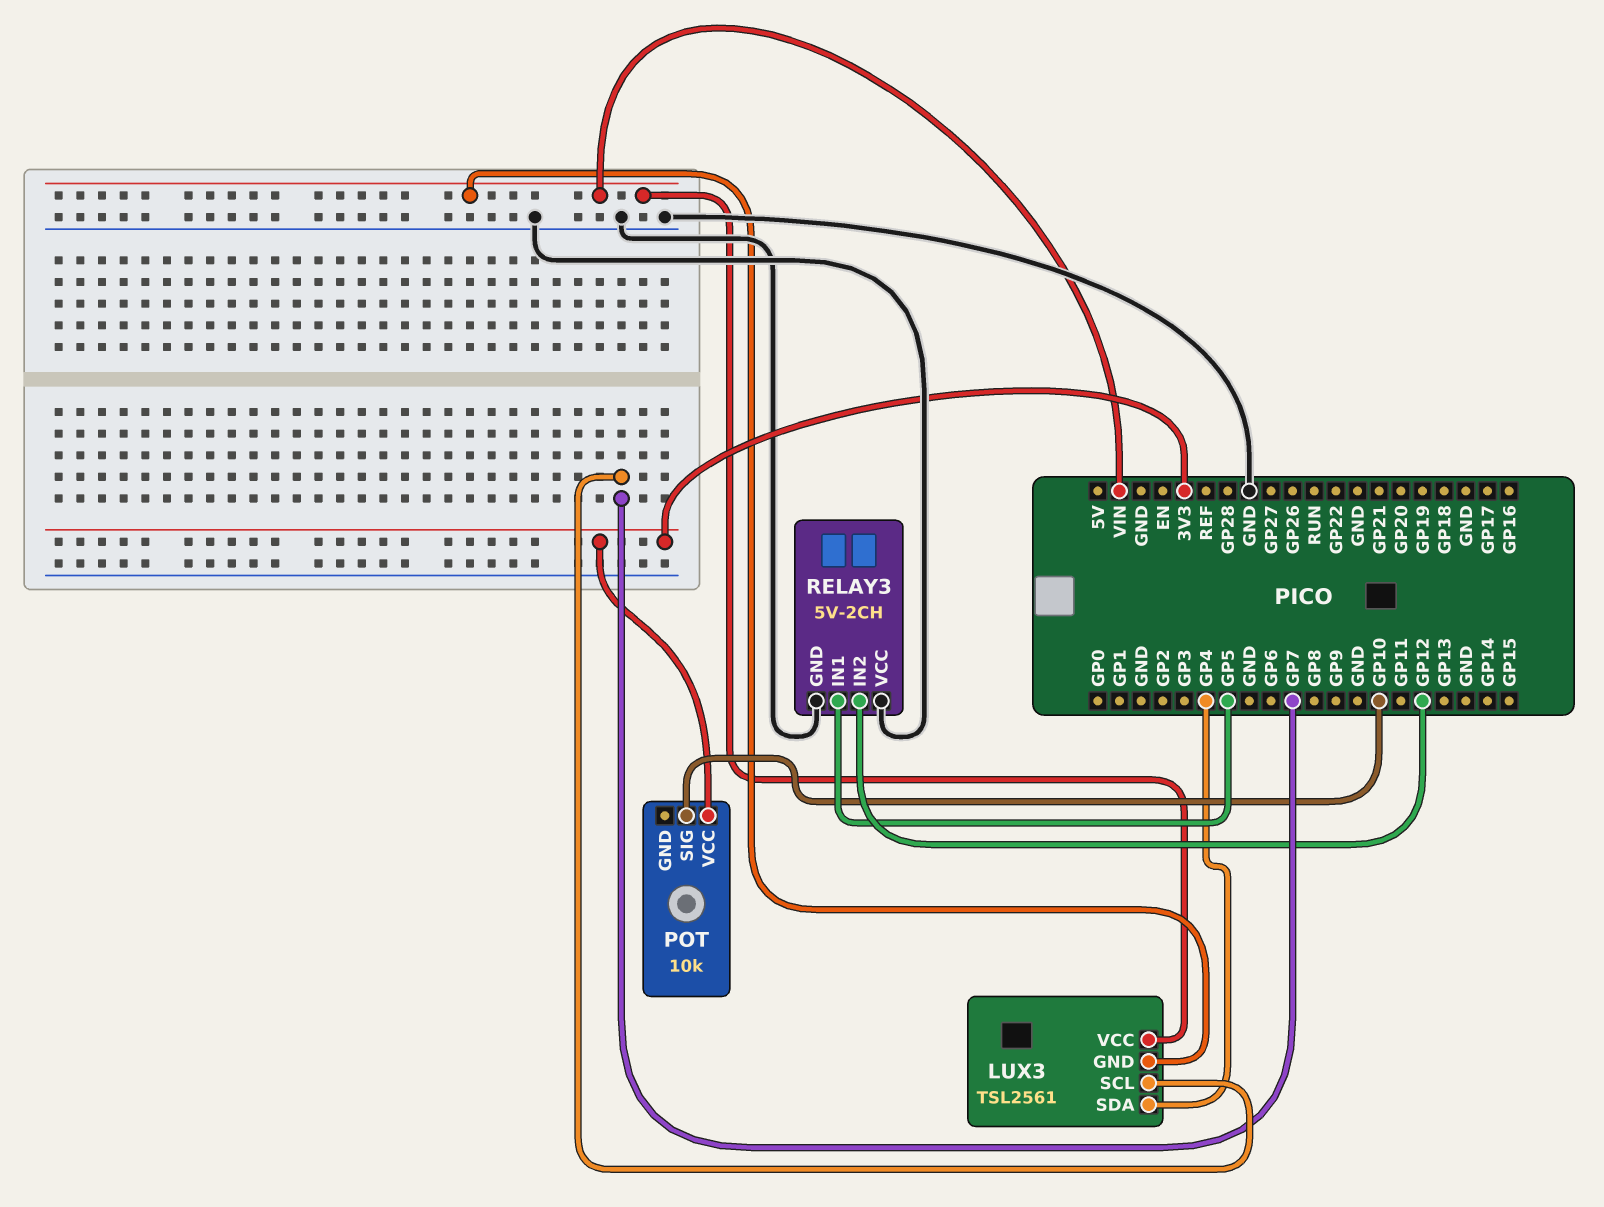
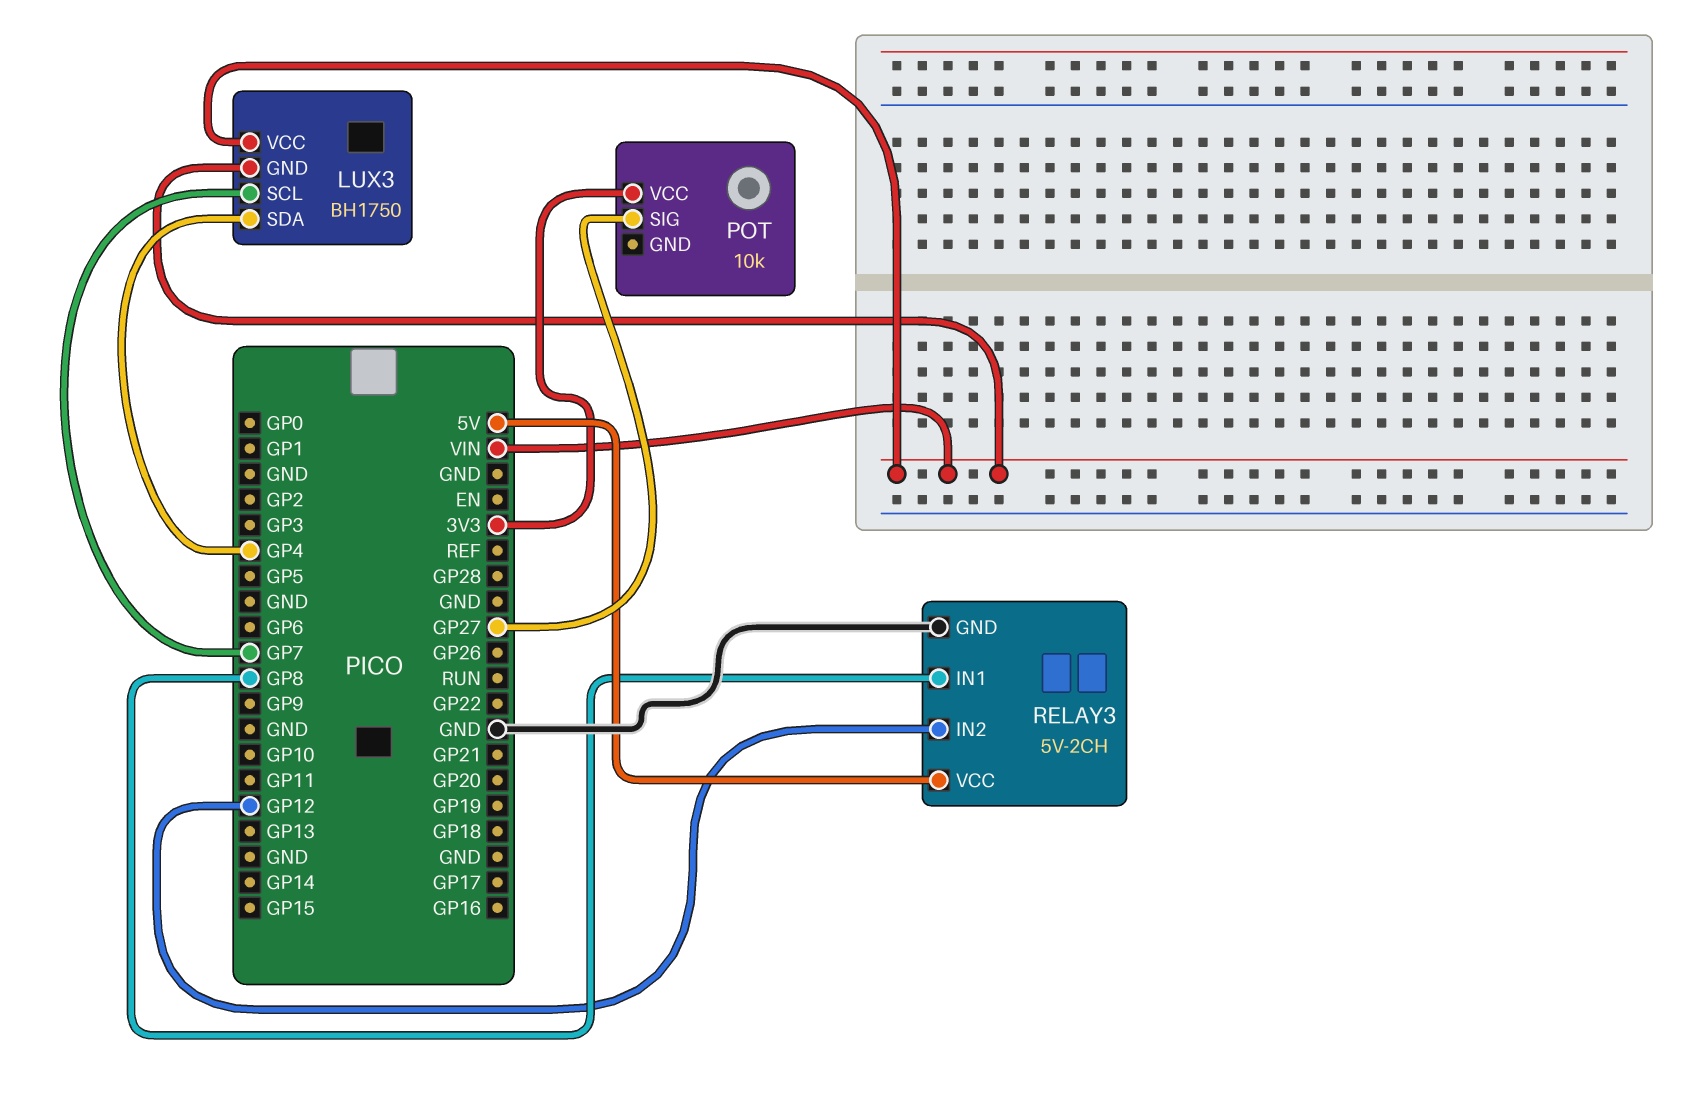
LUX3: TSL2561 -> BH1750
POT pin SIG: GP10 -> GP27
RELAY3 pin IN1: GP5 -> GP8
RELAY3 pin VCC: GND -> 5V

